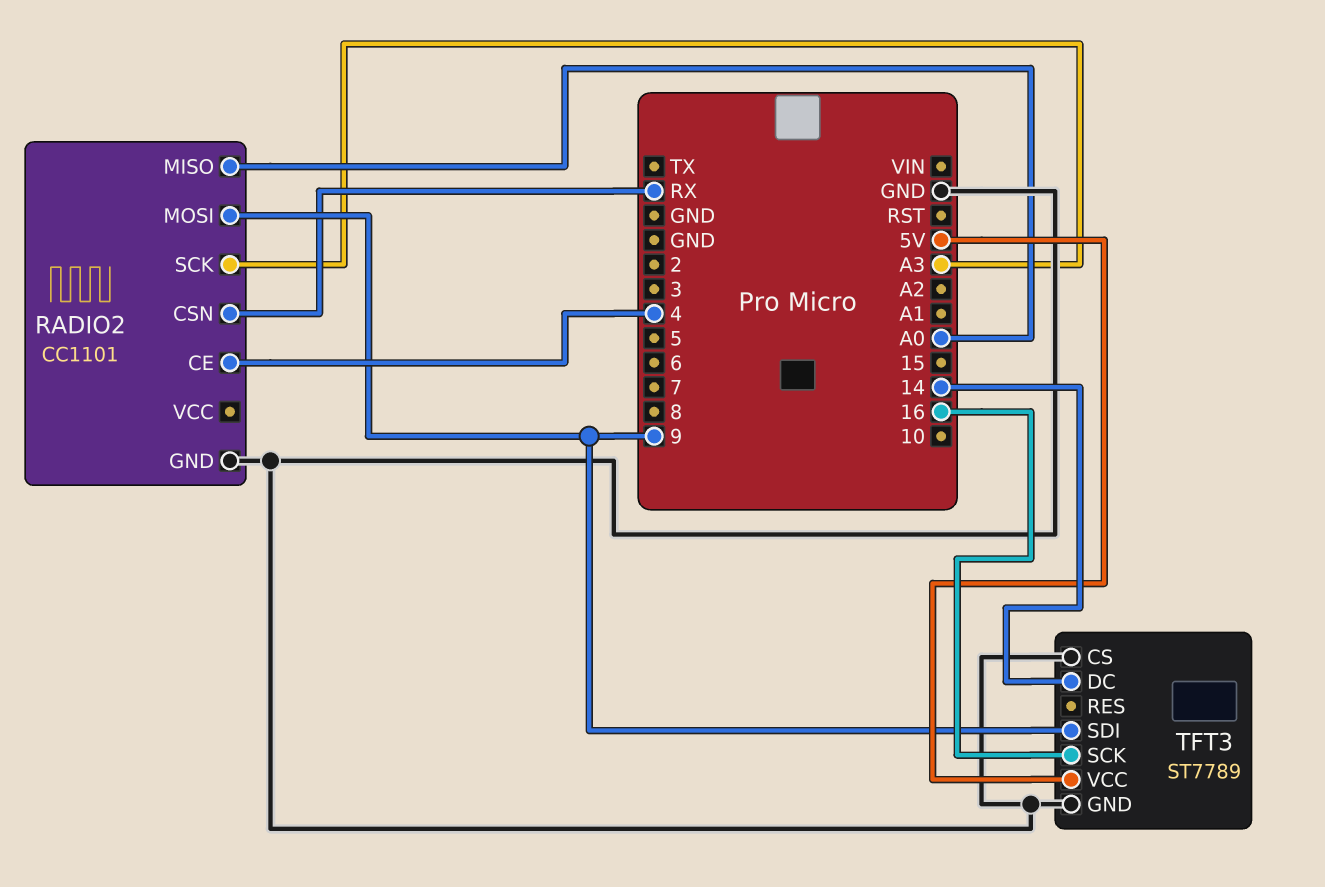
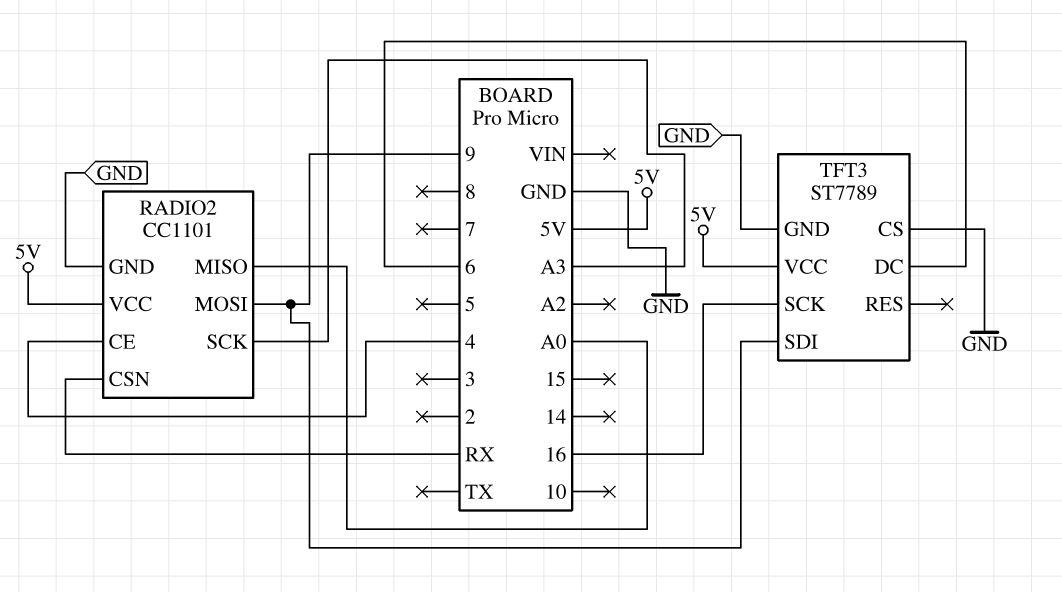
RADIO2 pin VCC: none -> 5V
TFT3 pin DC: 14 -> 6

